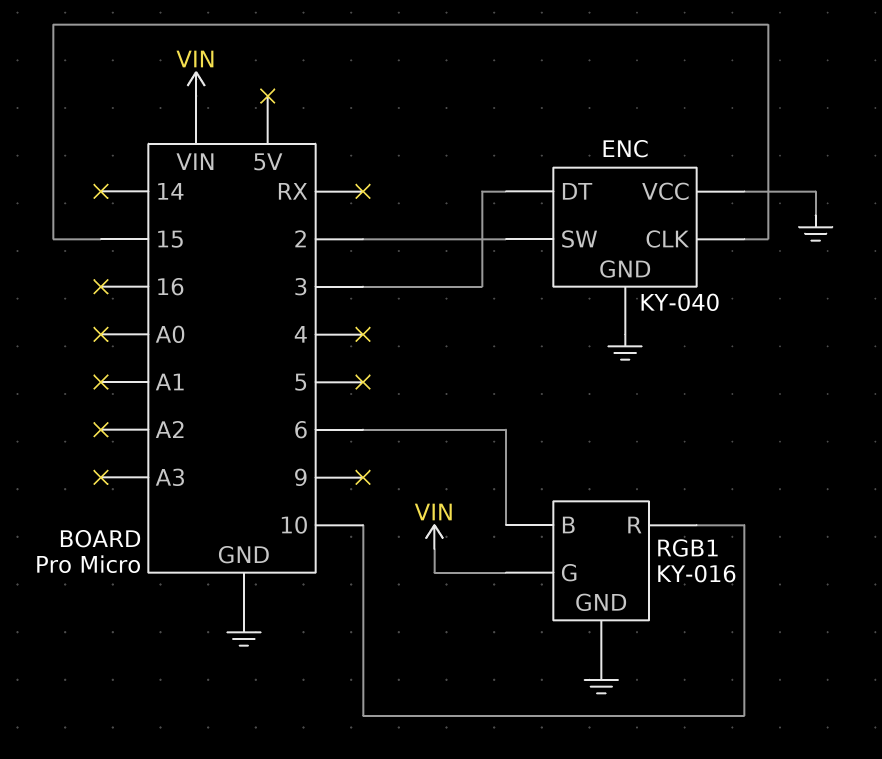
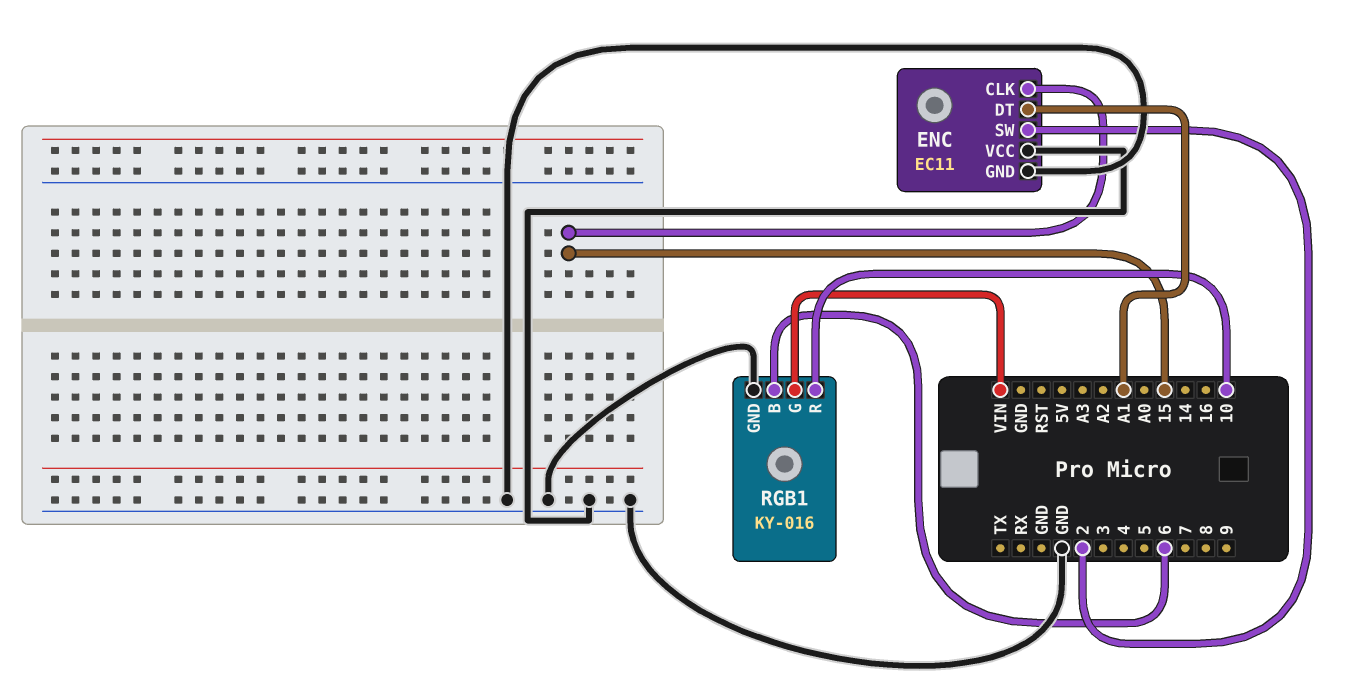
ENC: KY-040 -> EC11
ENC pin DT: 3 -> A1

